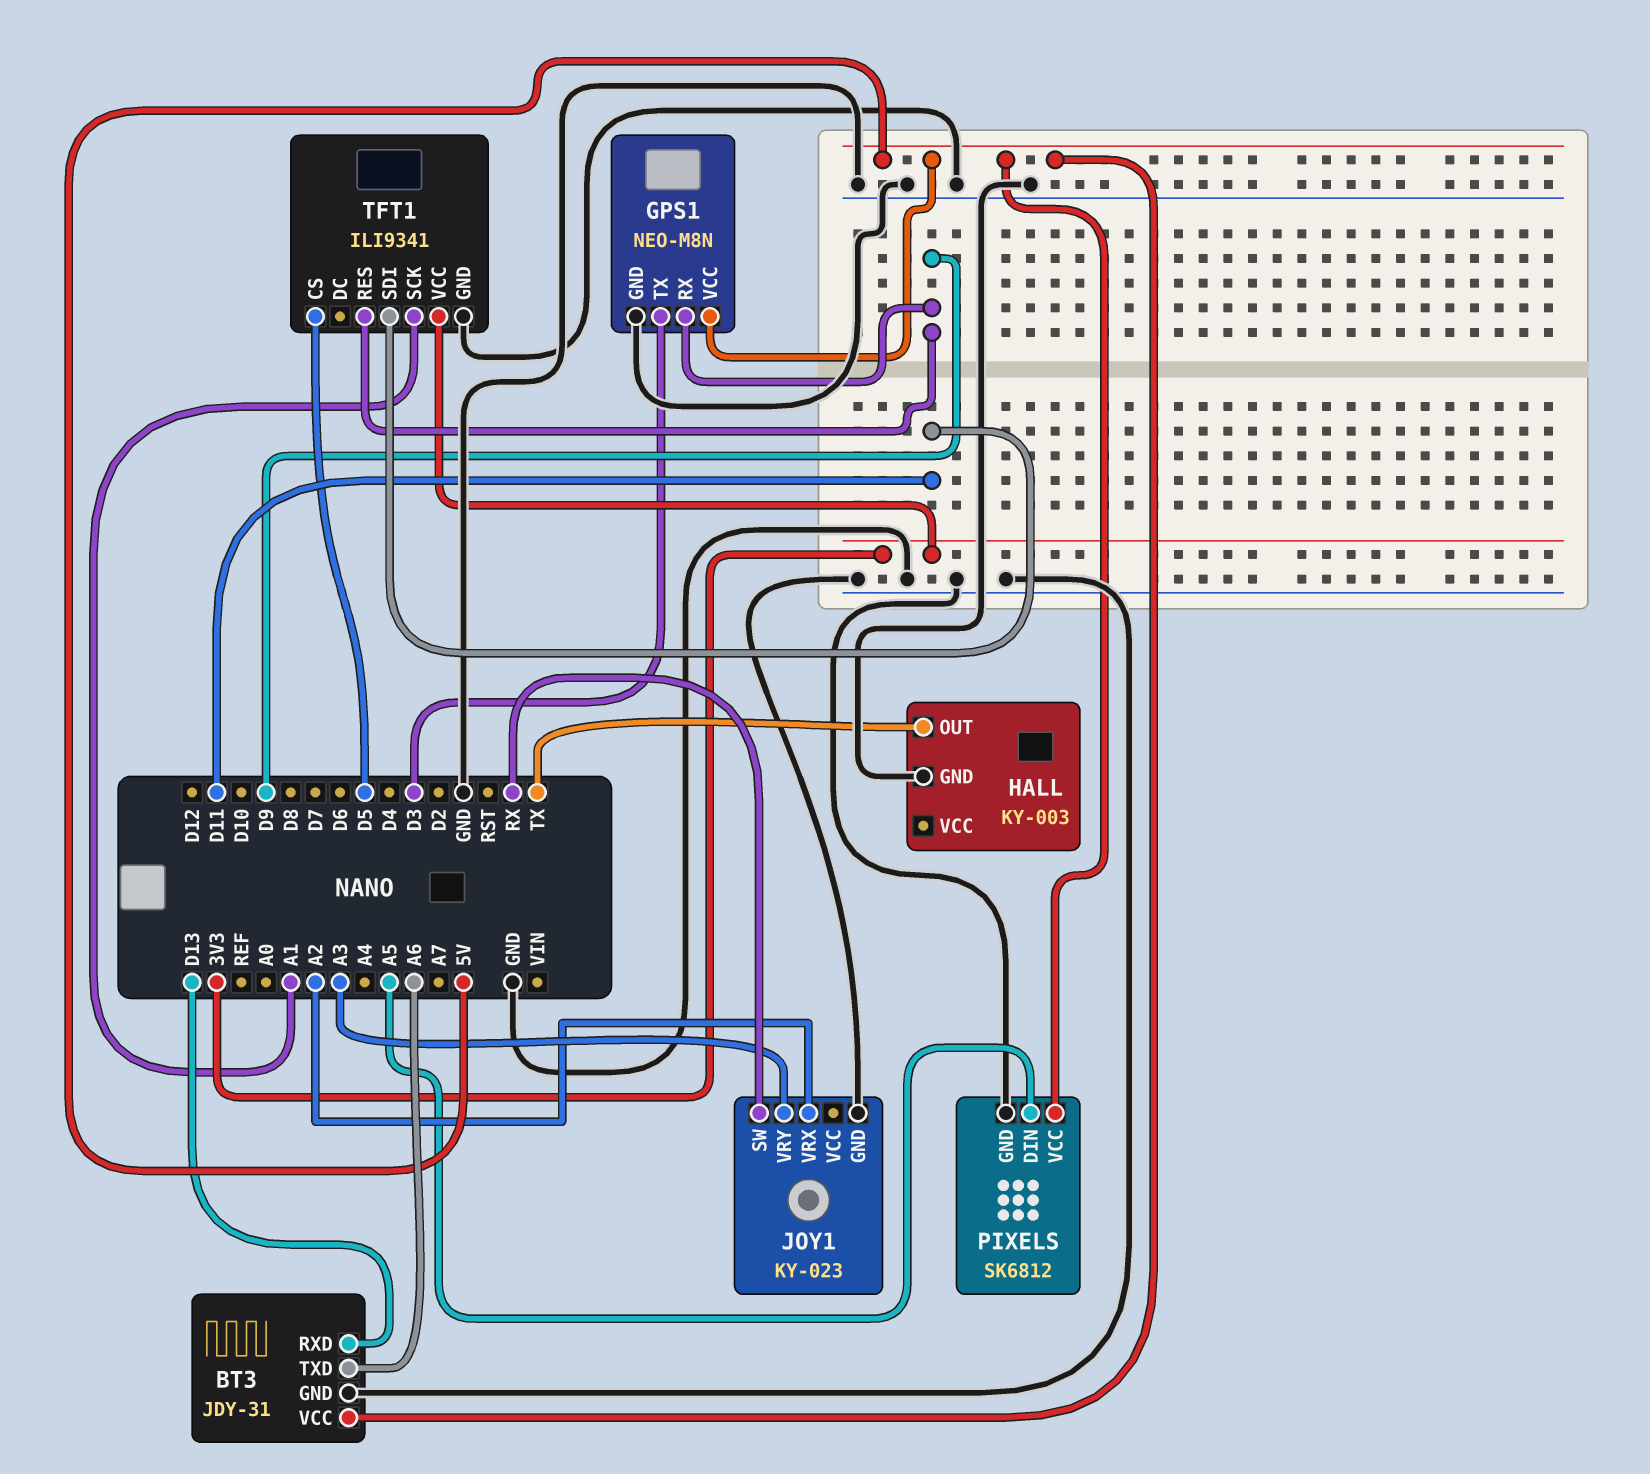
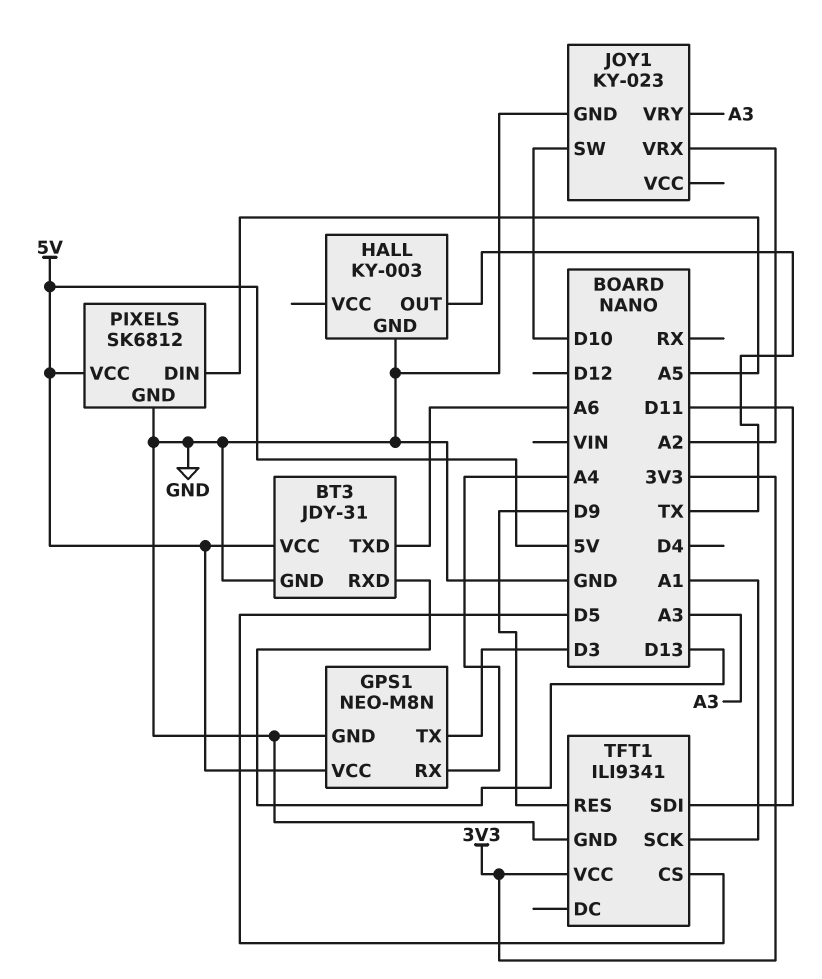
GPS1 pin RX: D9 -> A4
JOY1 pin SW: RX -> D10

